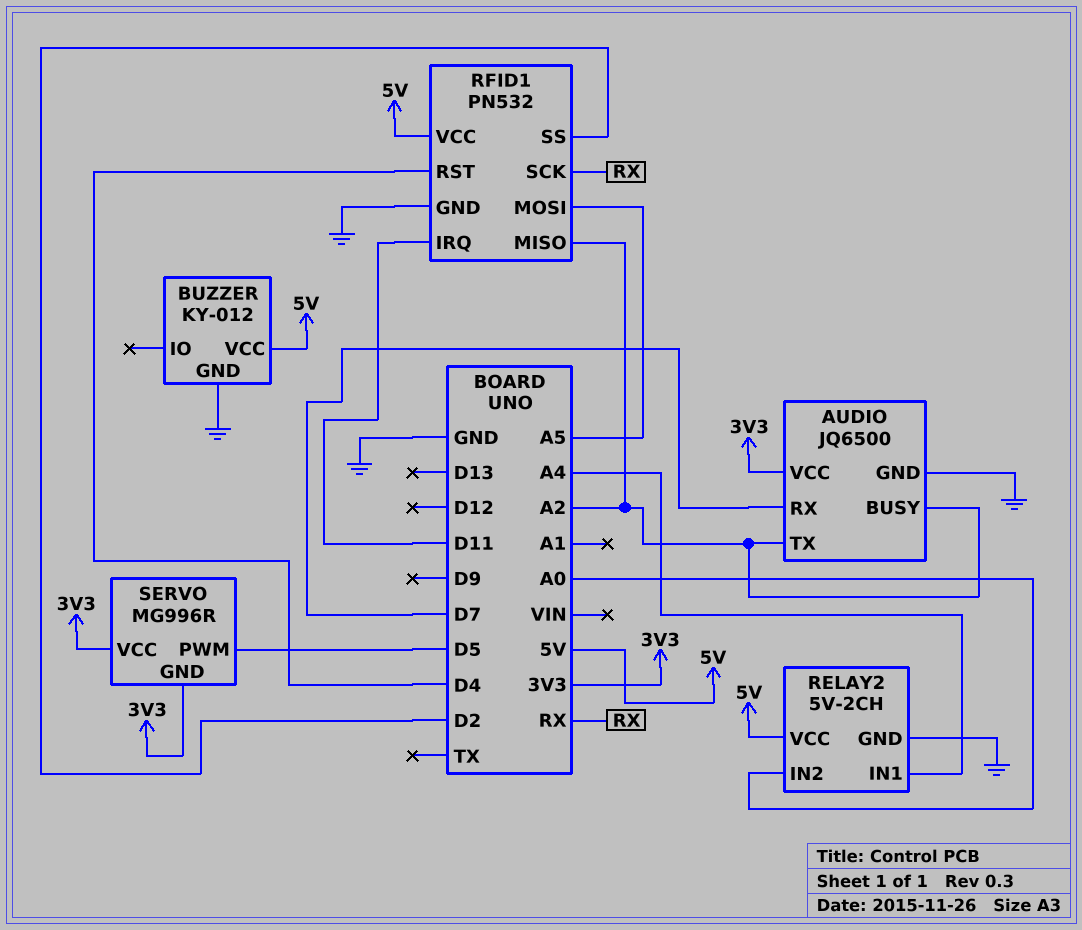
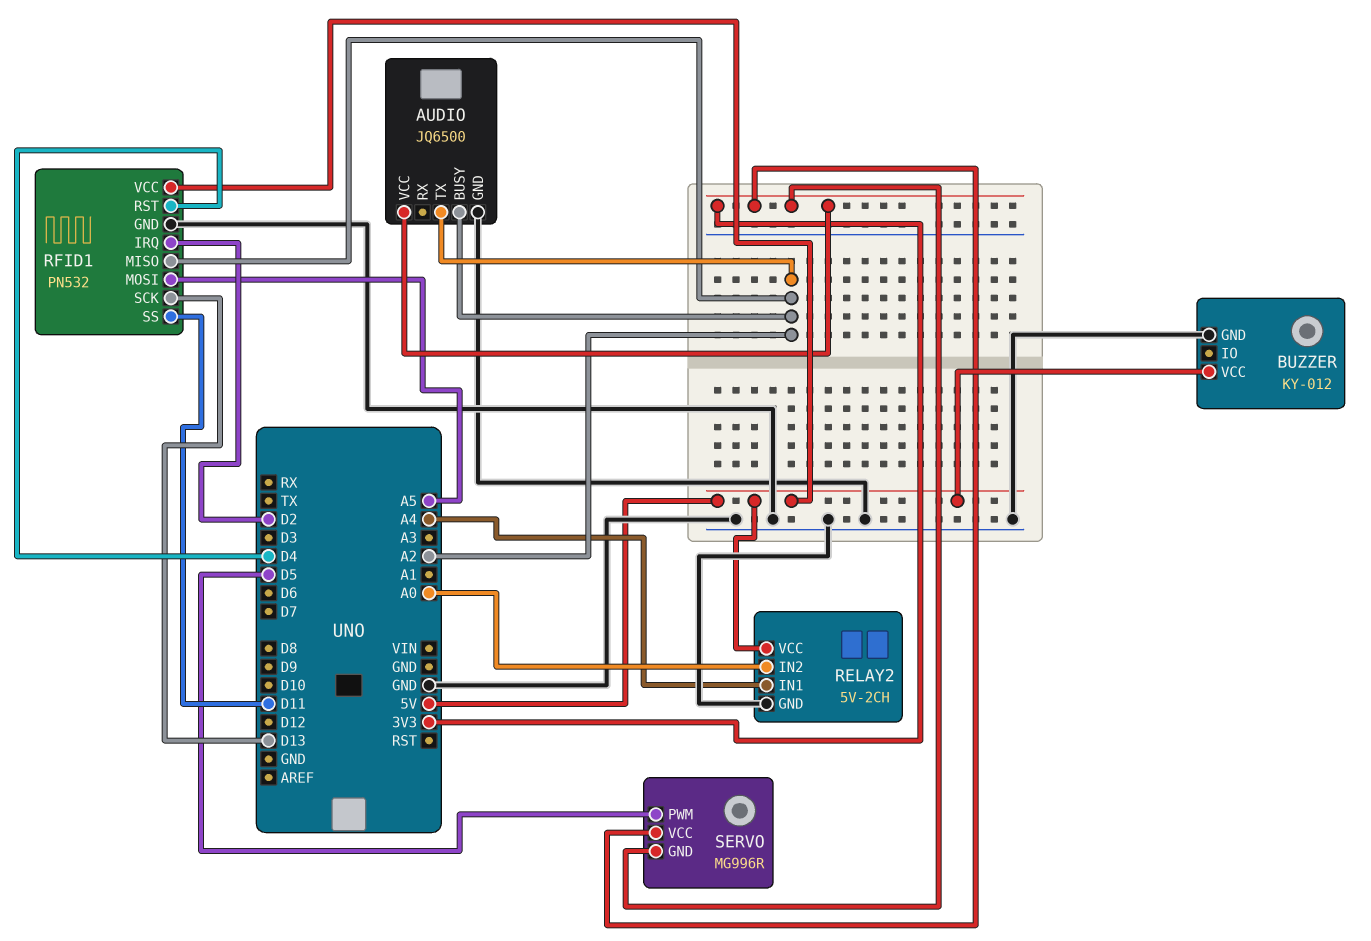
AUDIO pin RX: D7 -> none
RFID1 pin IRQ: D11 -> D2
RFID1 pin SCK: RX -> D13
RFID1 pin SS: D2 -> D11

